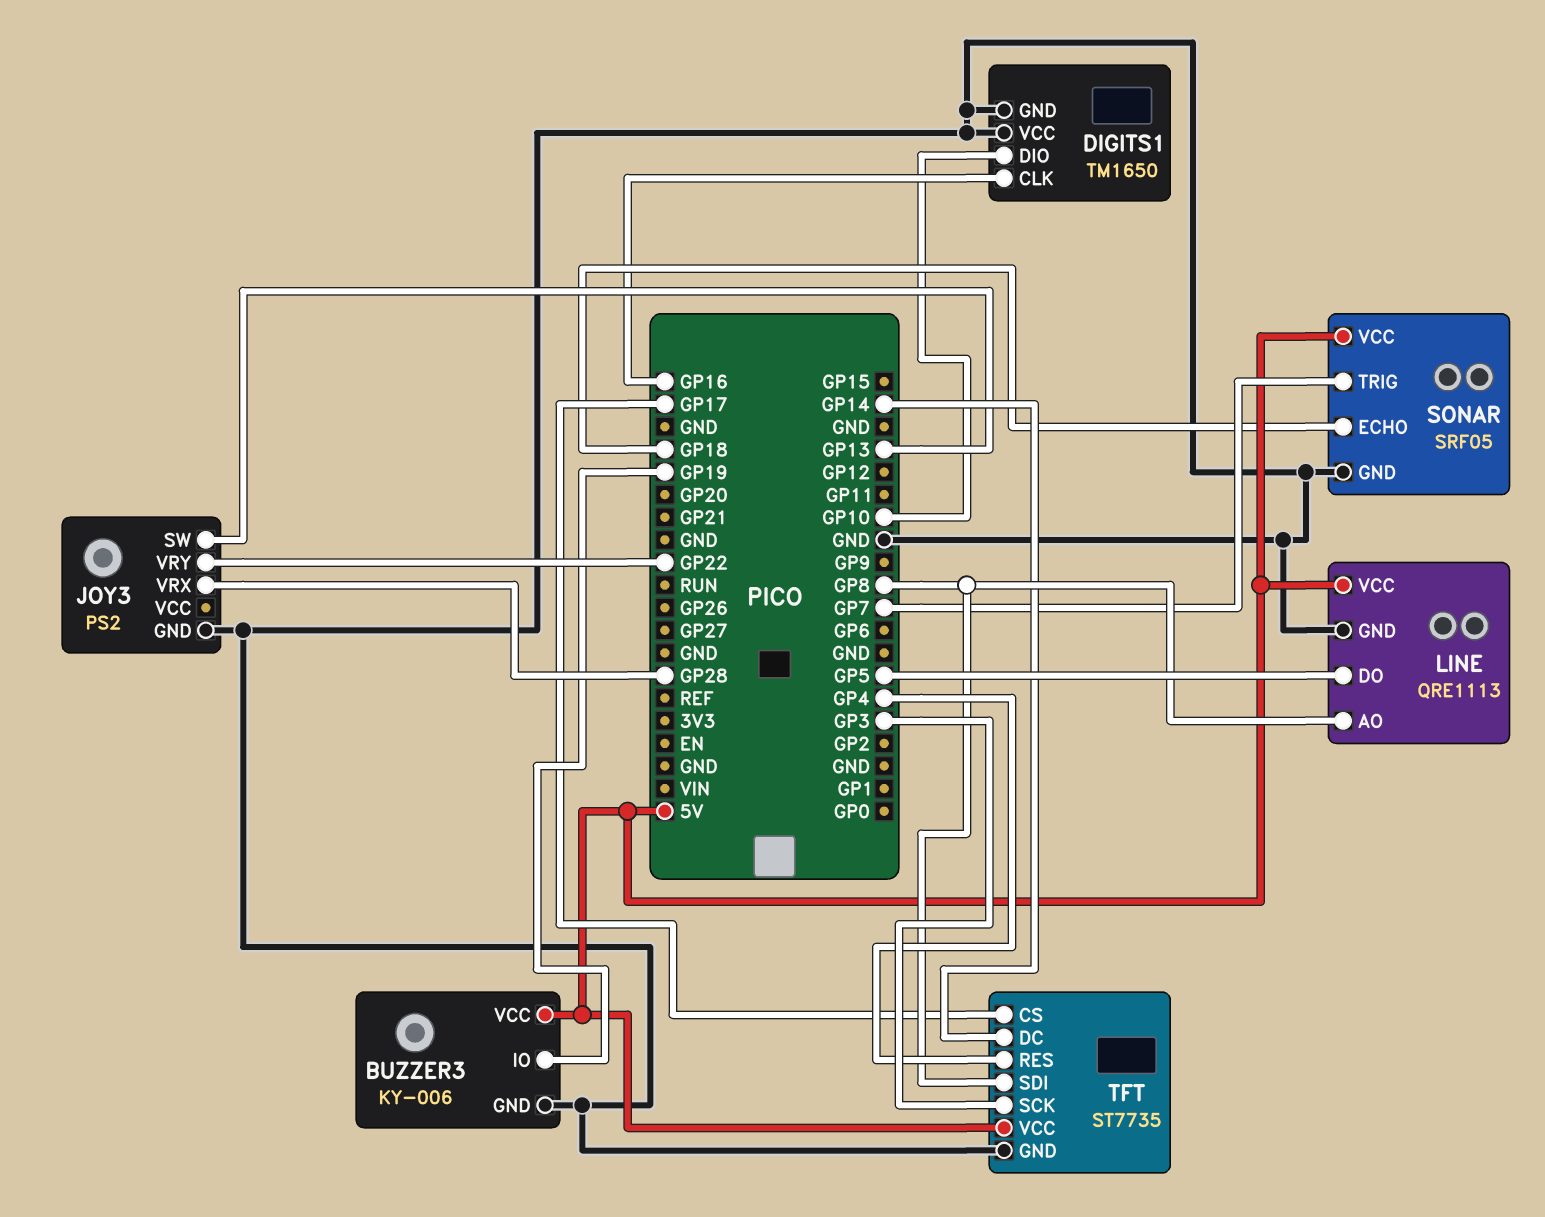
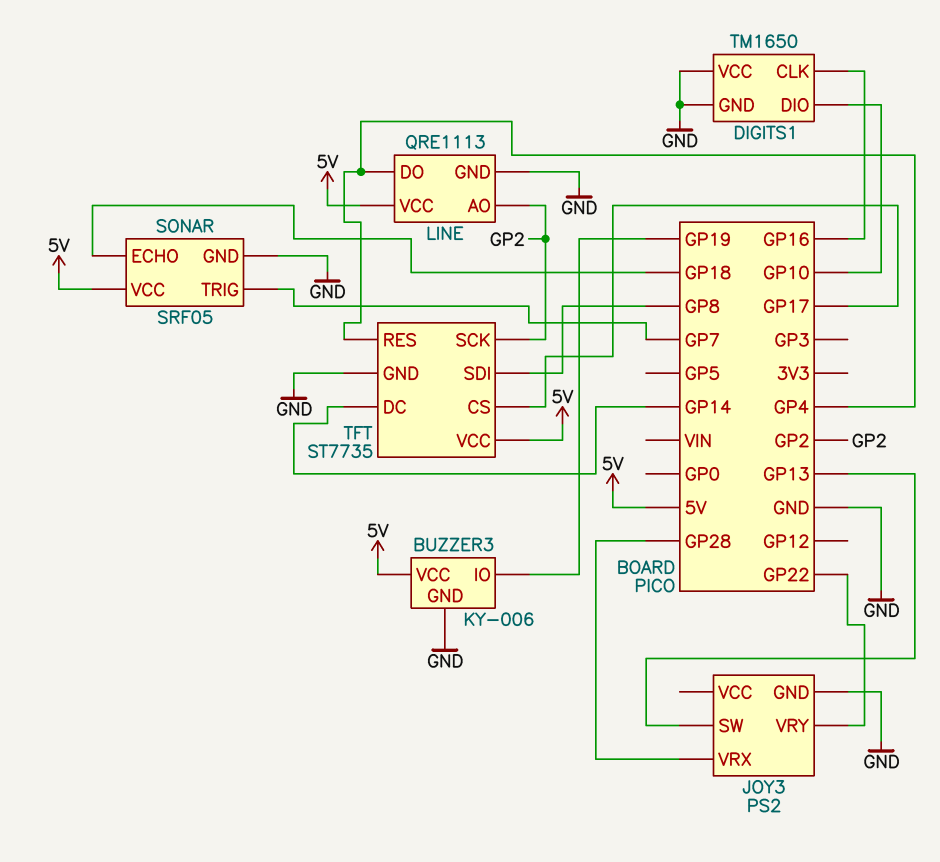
LINE pin AO: GP8 -> GP2
LINE pin DO: GP5 -> GP4
TFT pin SCK: GP3 -> GP2

